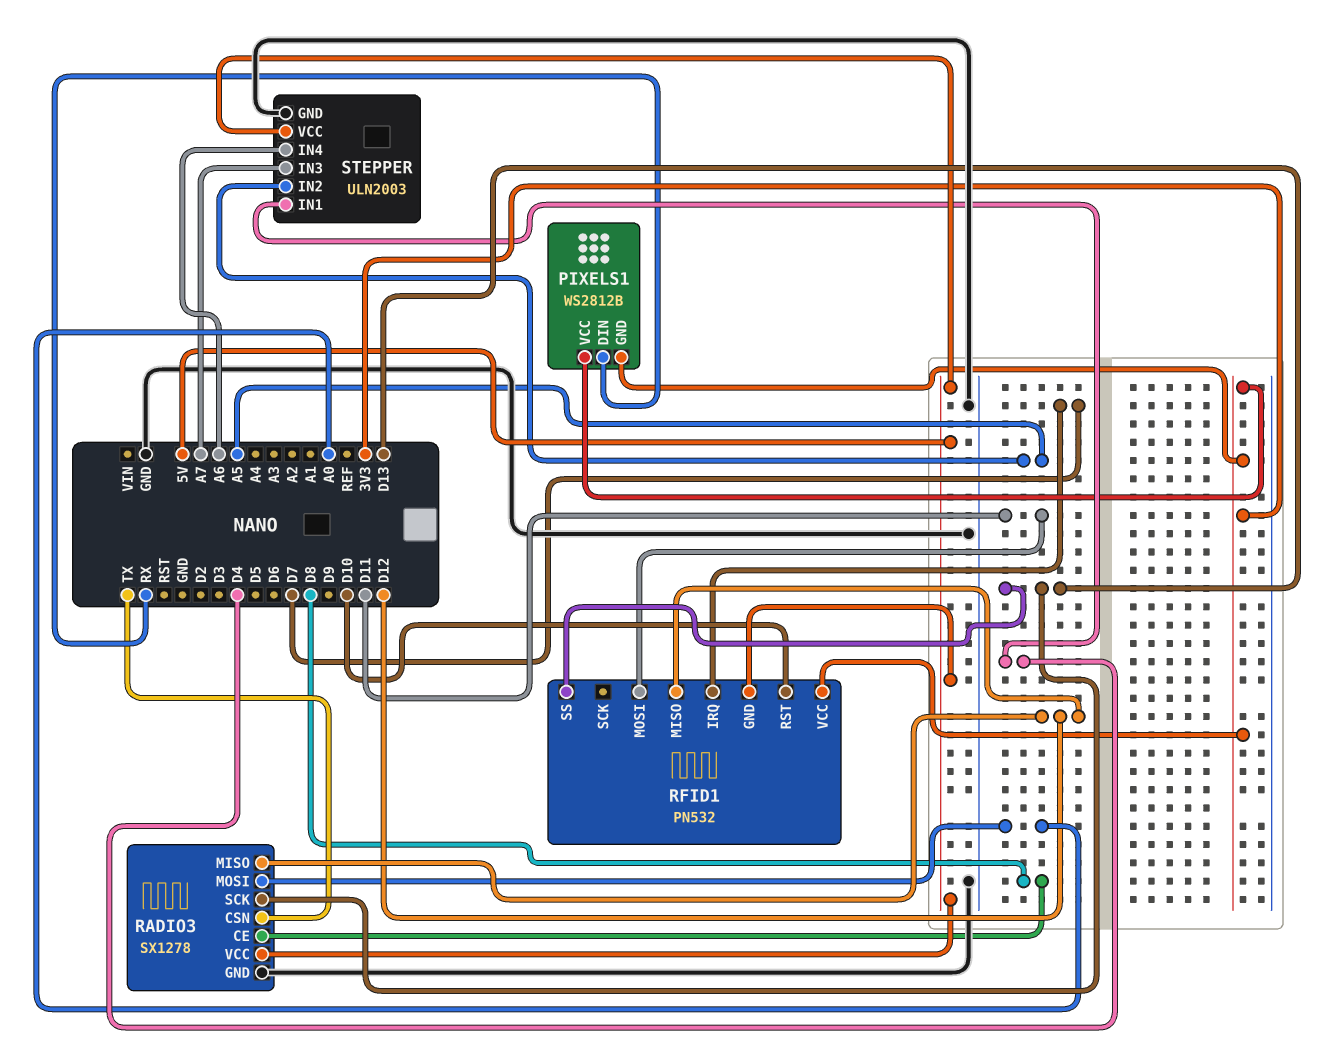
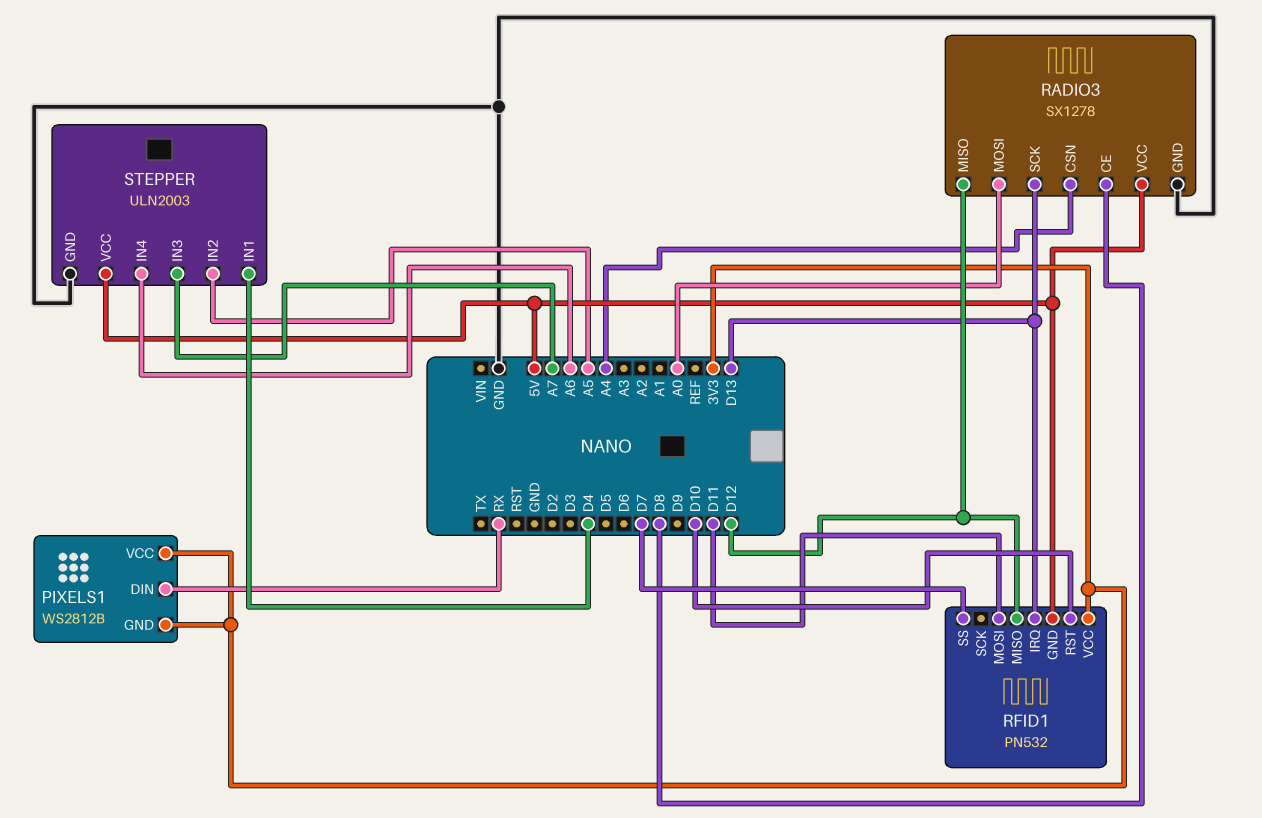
RADIO3 pin CSN: TX -> A4
RFID1 pin IRQ: D7 -> D13
RFID1 pin SS: D13 -> D7

